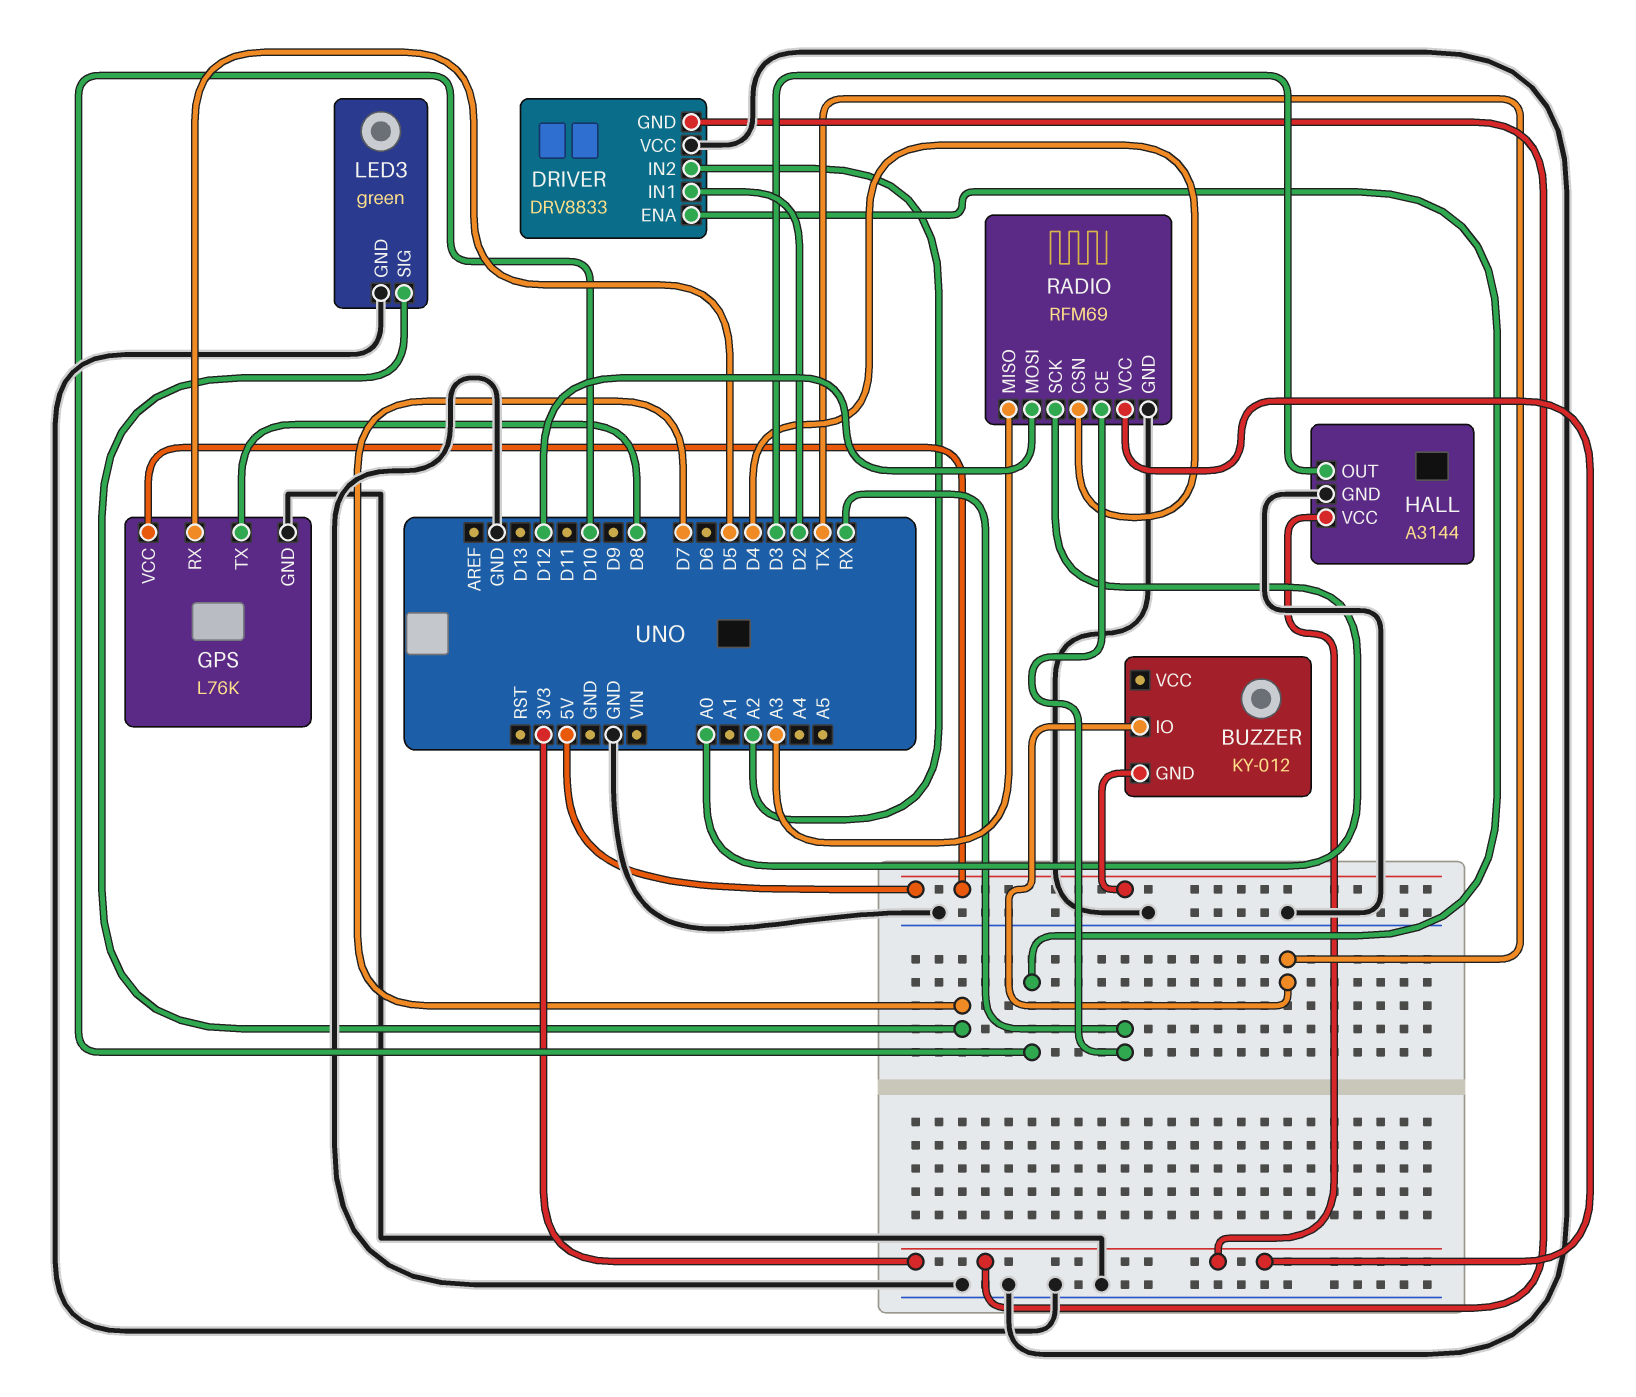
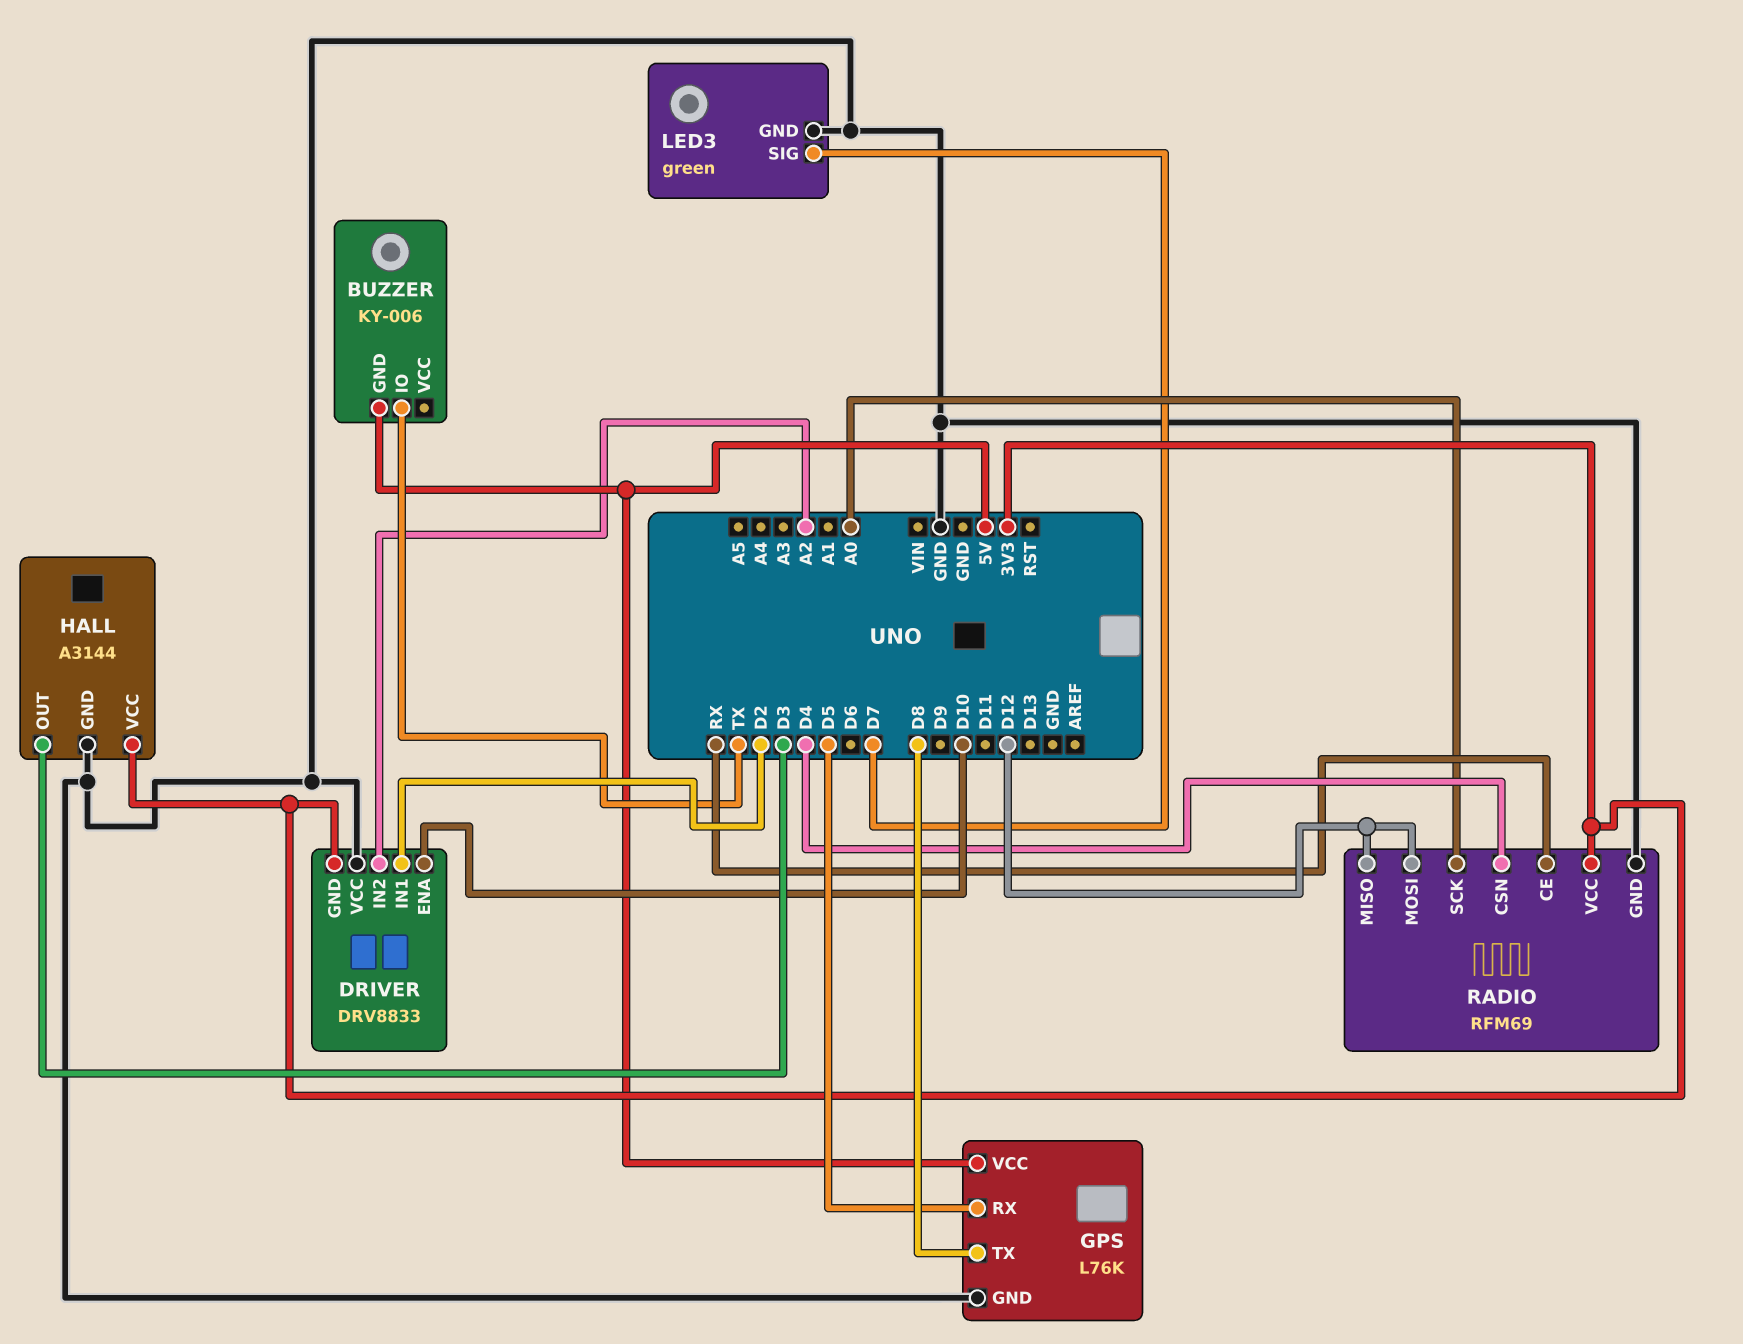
BUZZER: KY-012 -> KY-006
RADIO pin MISO: A3 -> D12

